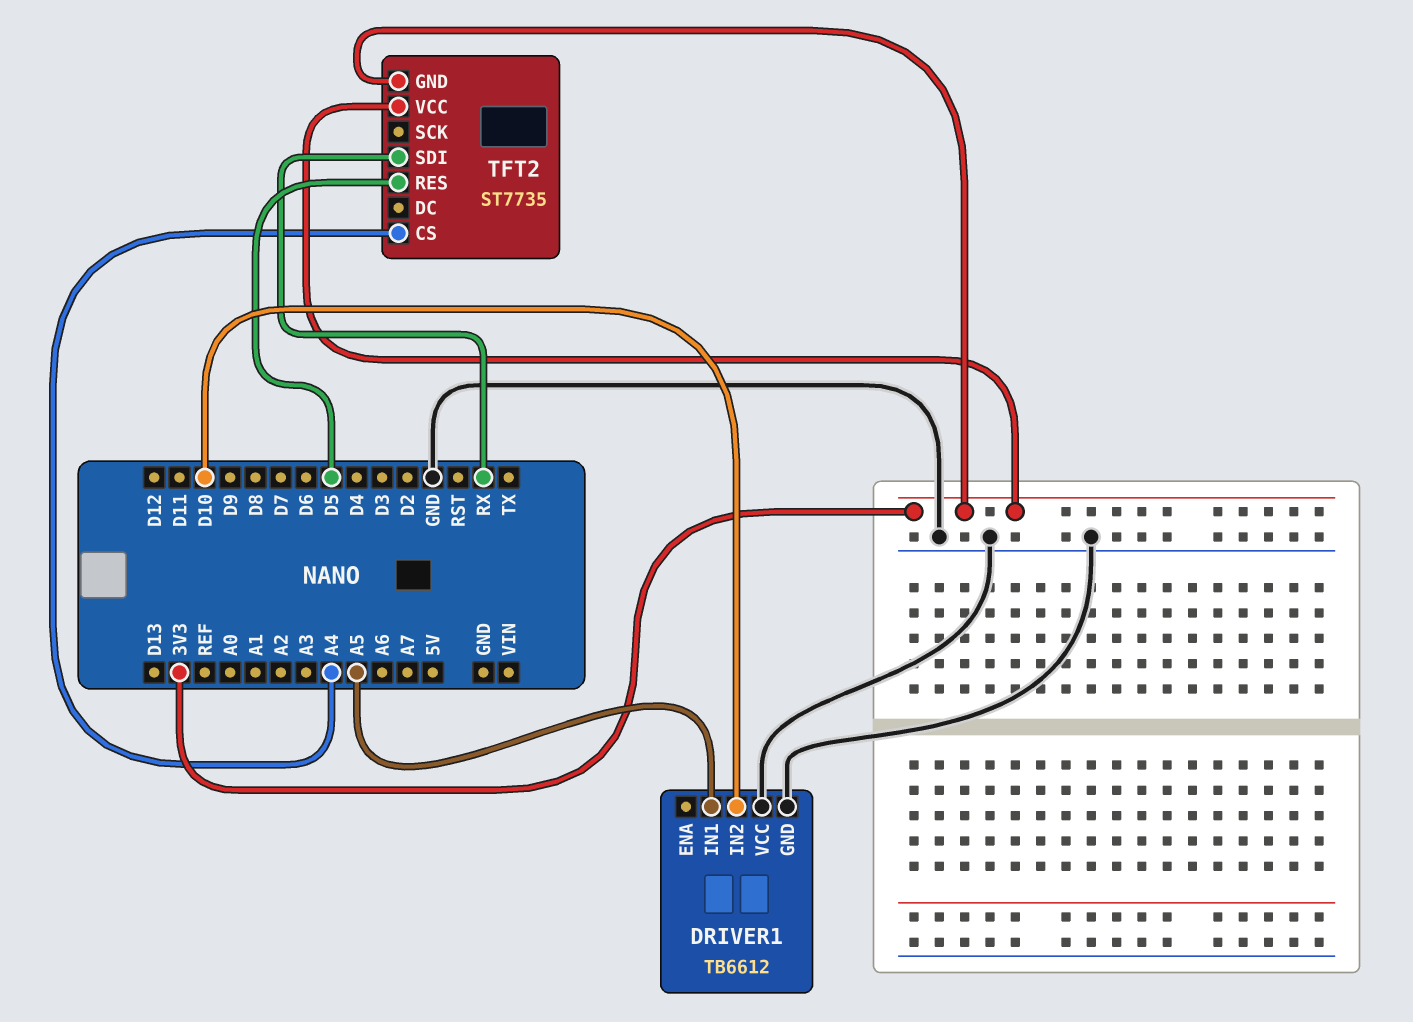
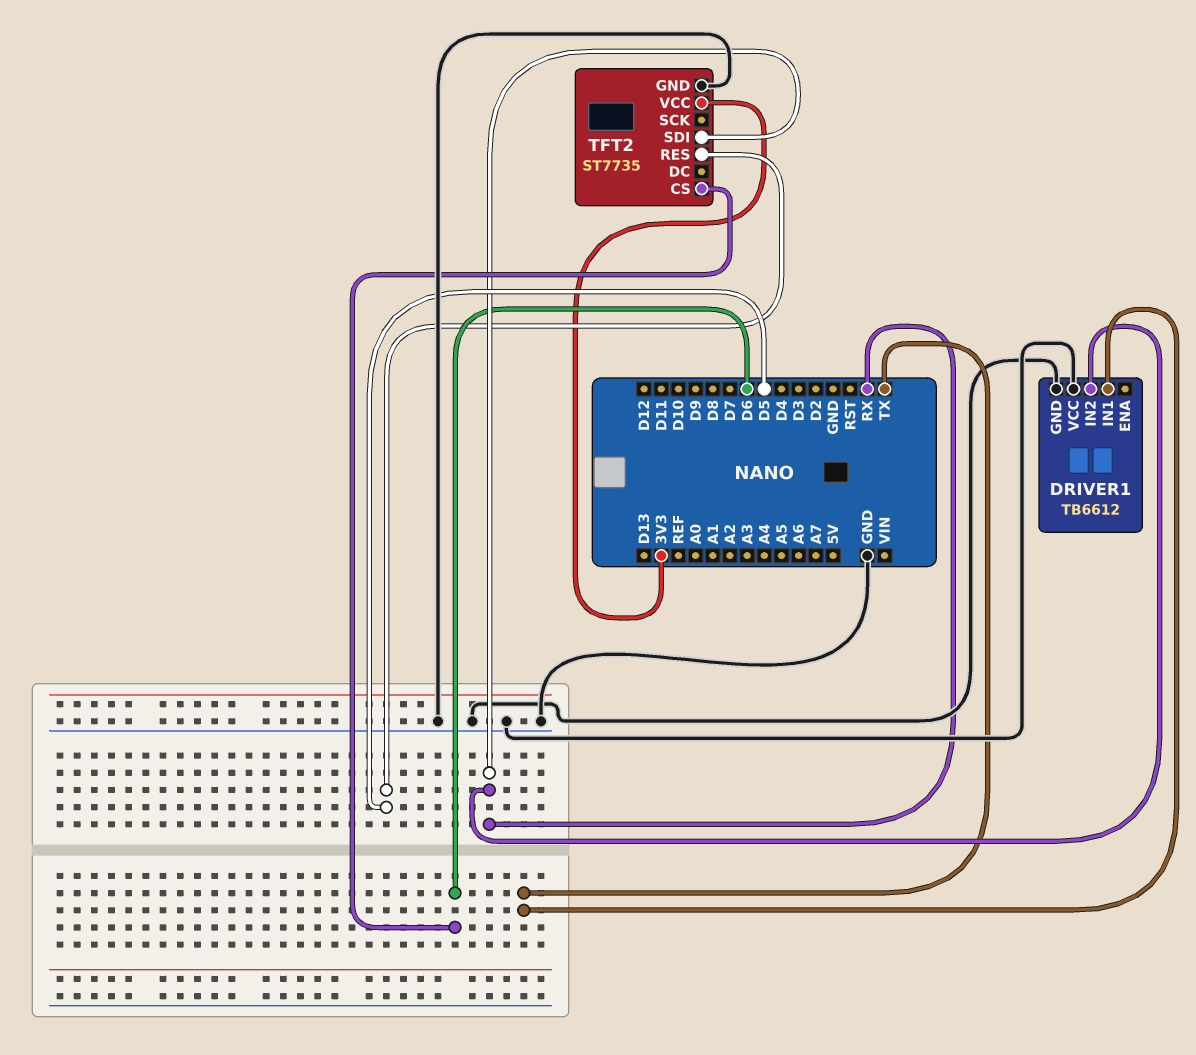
DRIVER1 pin IN1: A5 -> TX
DRIVER1 pin IN2: D10 -> RX
TFT2 pin CS: A4 -> D6
TFT2 pin GND: 3V3 -> GND

